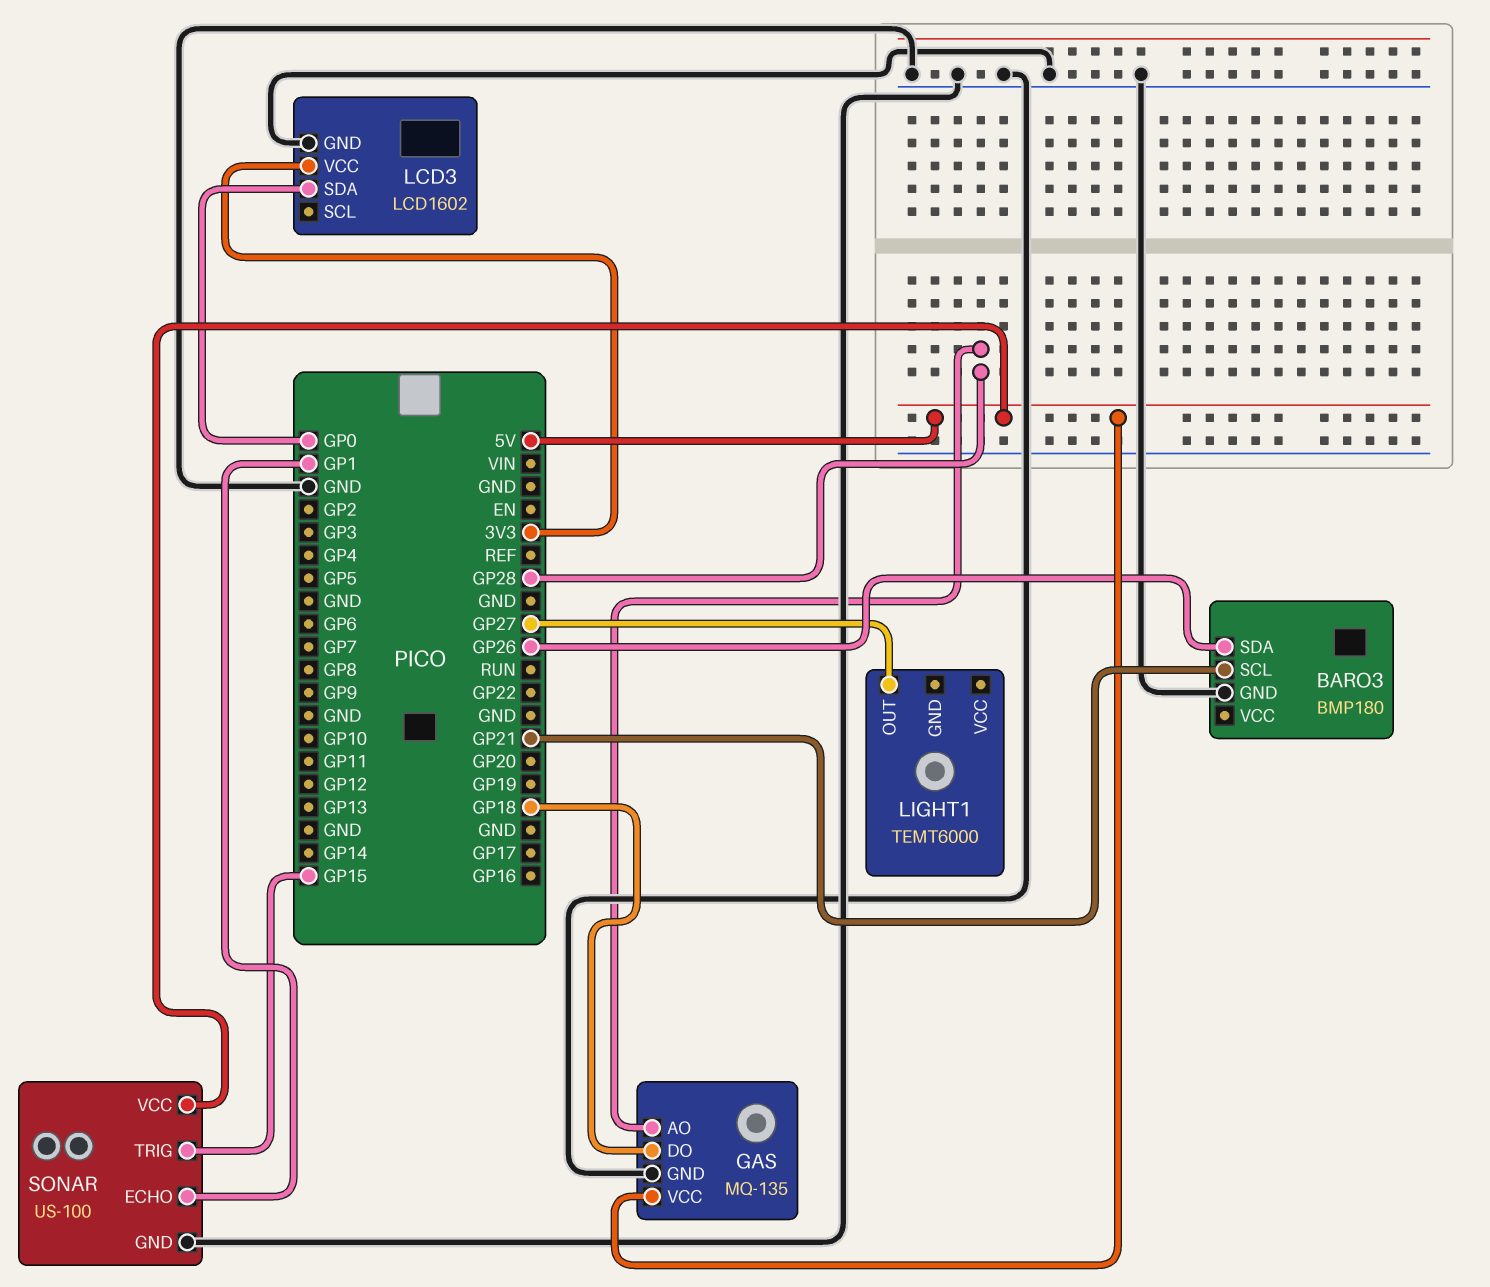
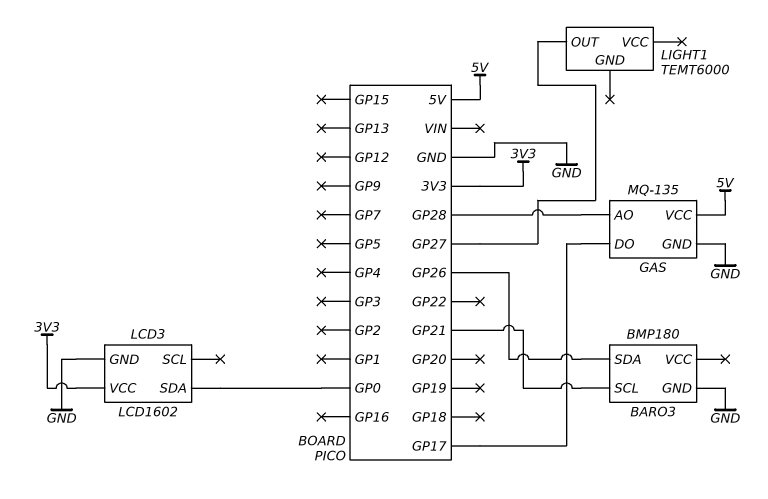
GAS pin DO: GP18 -> GP17
SONAR: US-100 -> none
SONAR pin ECHO: GP1 -> none
SONAR pin GND: GND -> none
SONAR pin TRIG: GP15 -> none
SONAR pin VCC: 5V -> none

